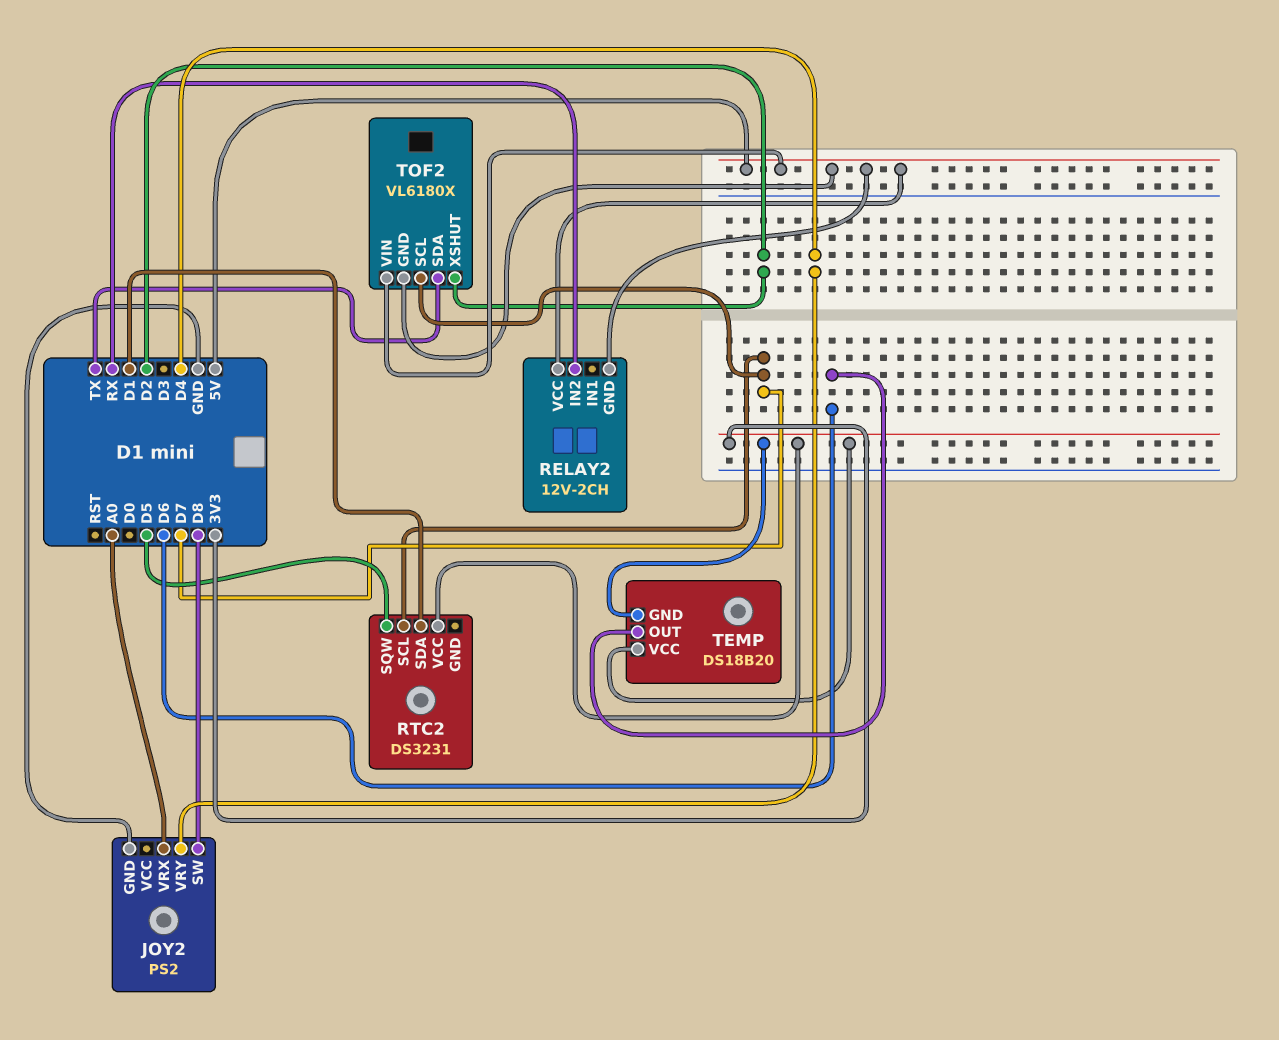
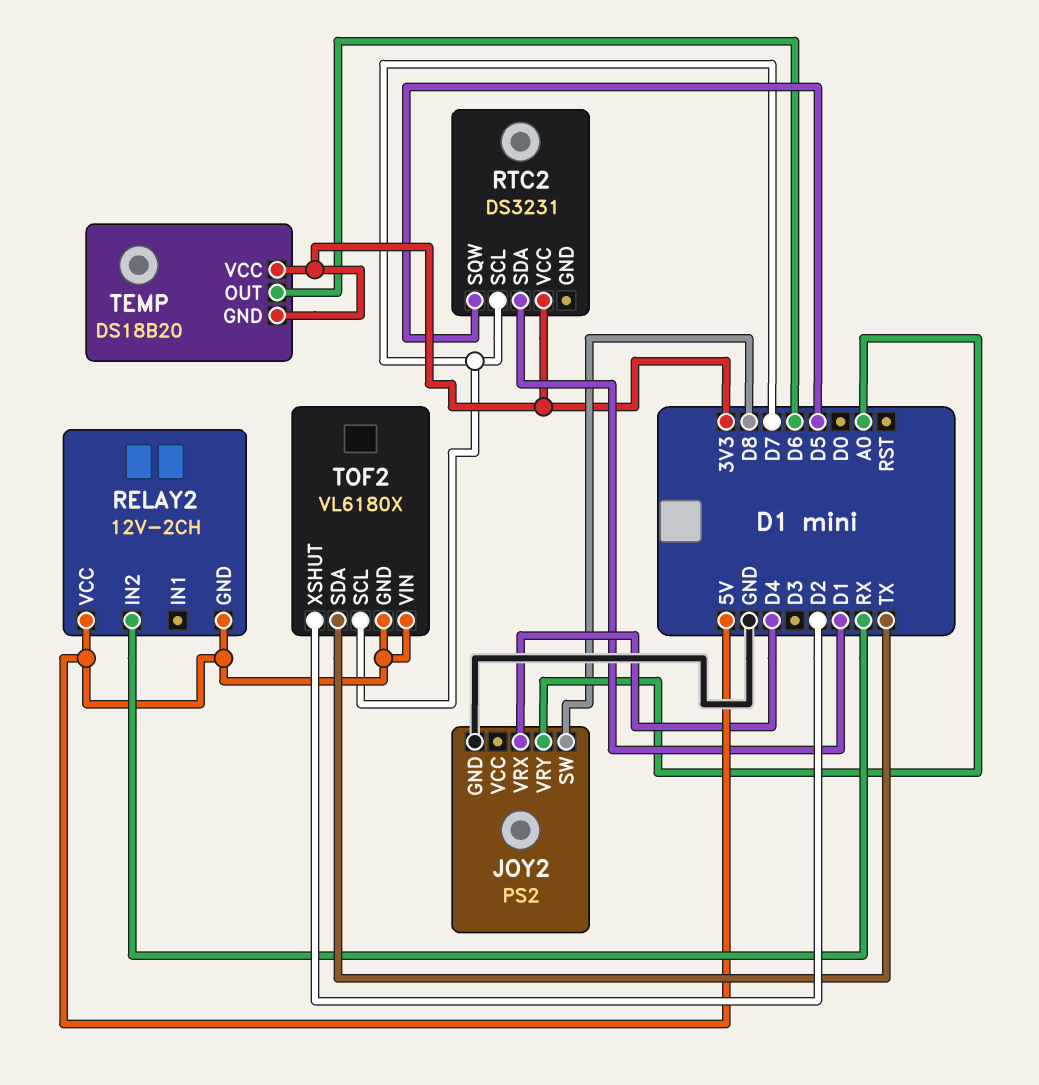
JOY2 pin VRX: A0 -> D4
JOY2 pin VRY: D4 -> A0

